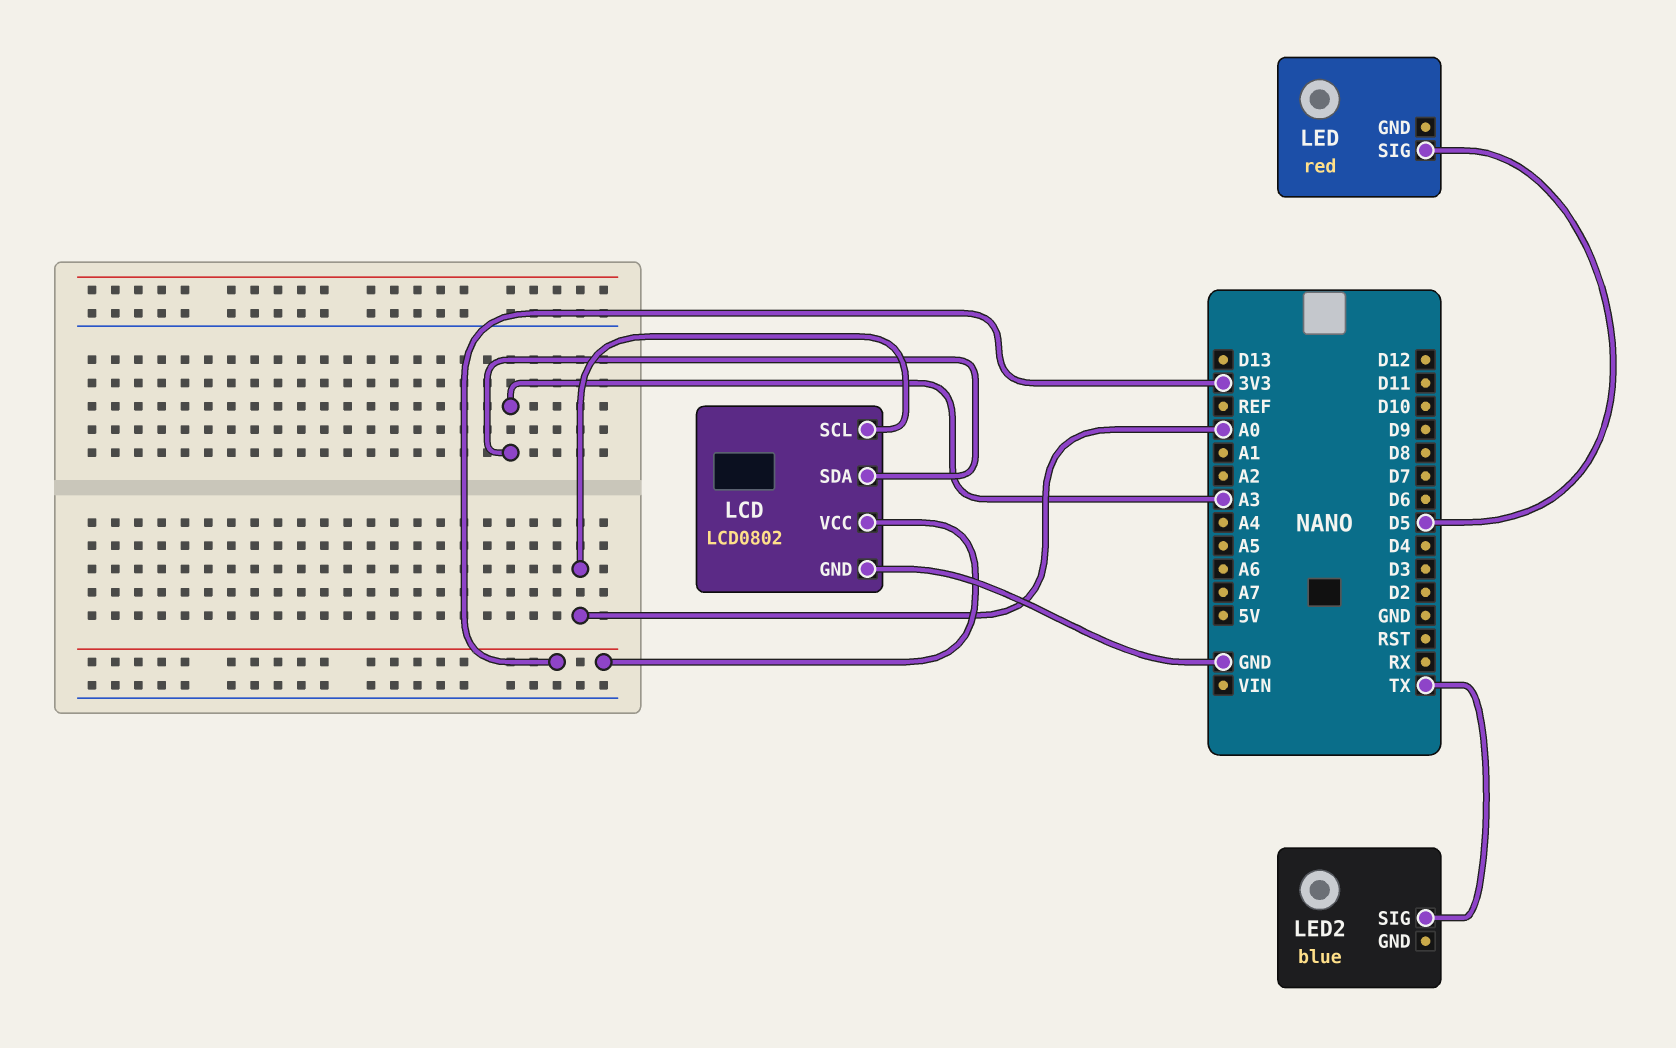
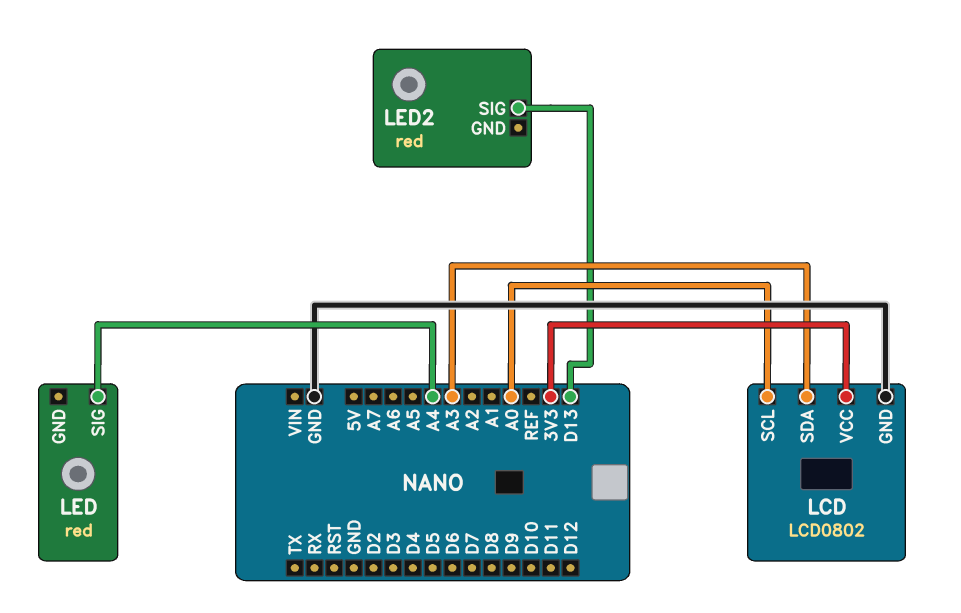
LED pin SIG: D5 -> A4
LED2: blue -> red
LED2 pin SIG: TX -> D13

